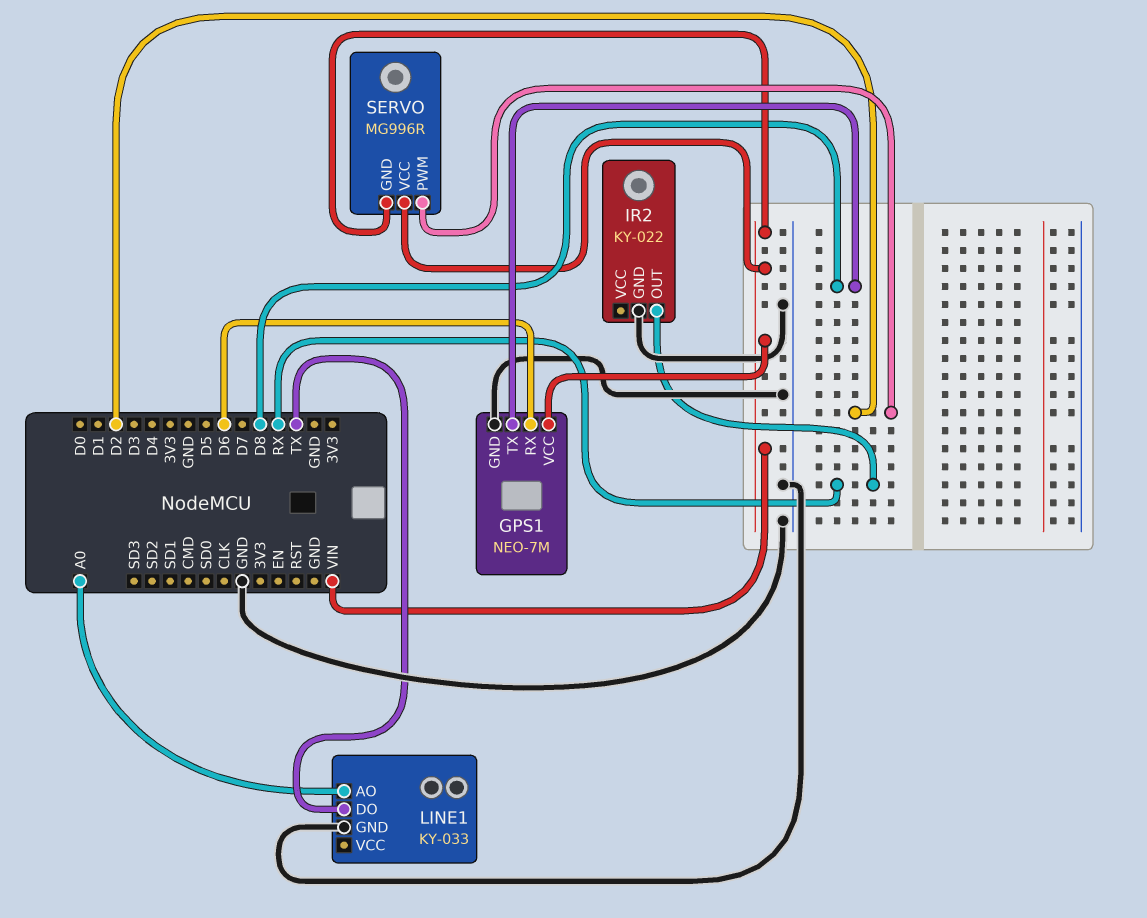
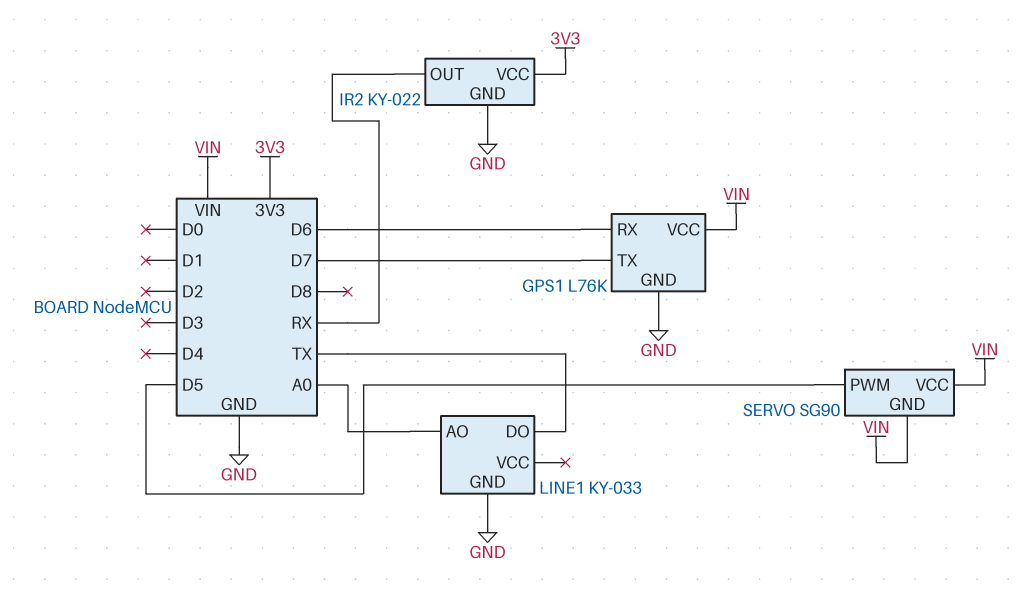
GPS1: NEO-7M -> L76K
GPS1 pin TX: D8 -> D7
IR2 pin VCC: none -> 3V3
SERVO: MG996R -> SG90
SERVO pin PWM: D2 -> D5

